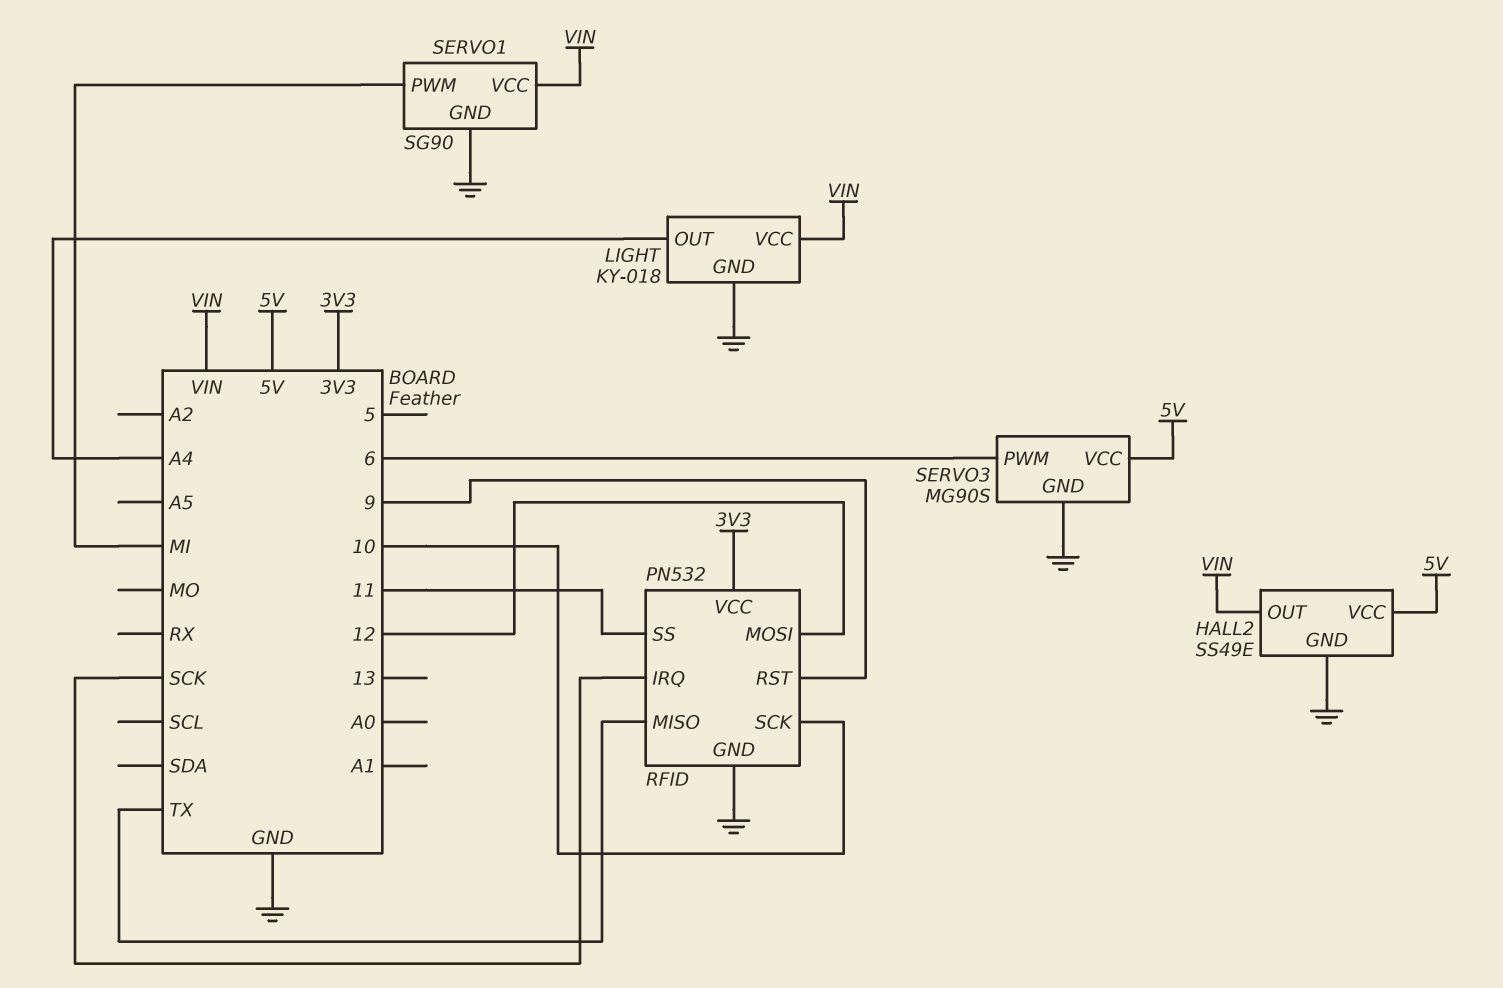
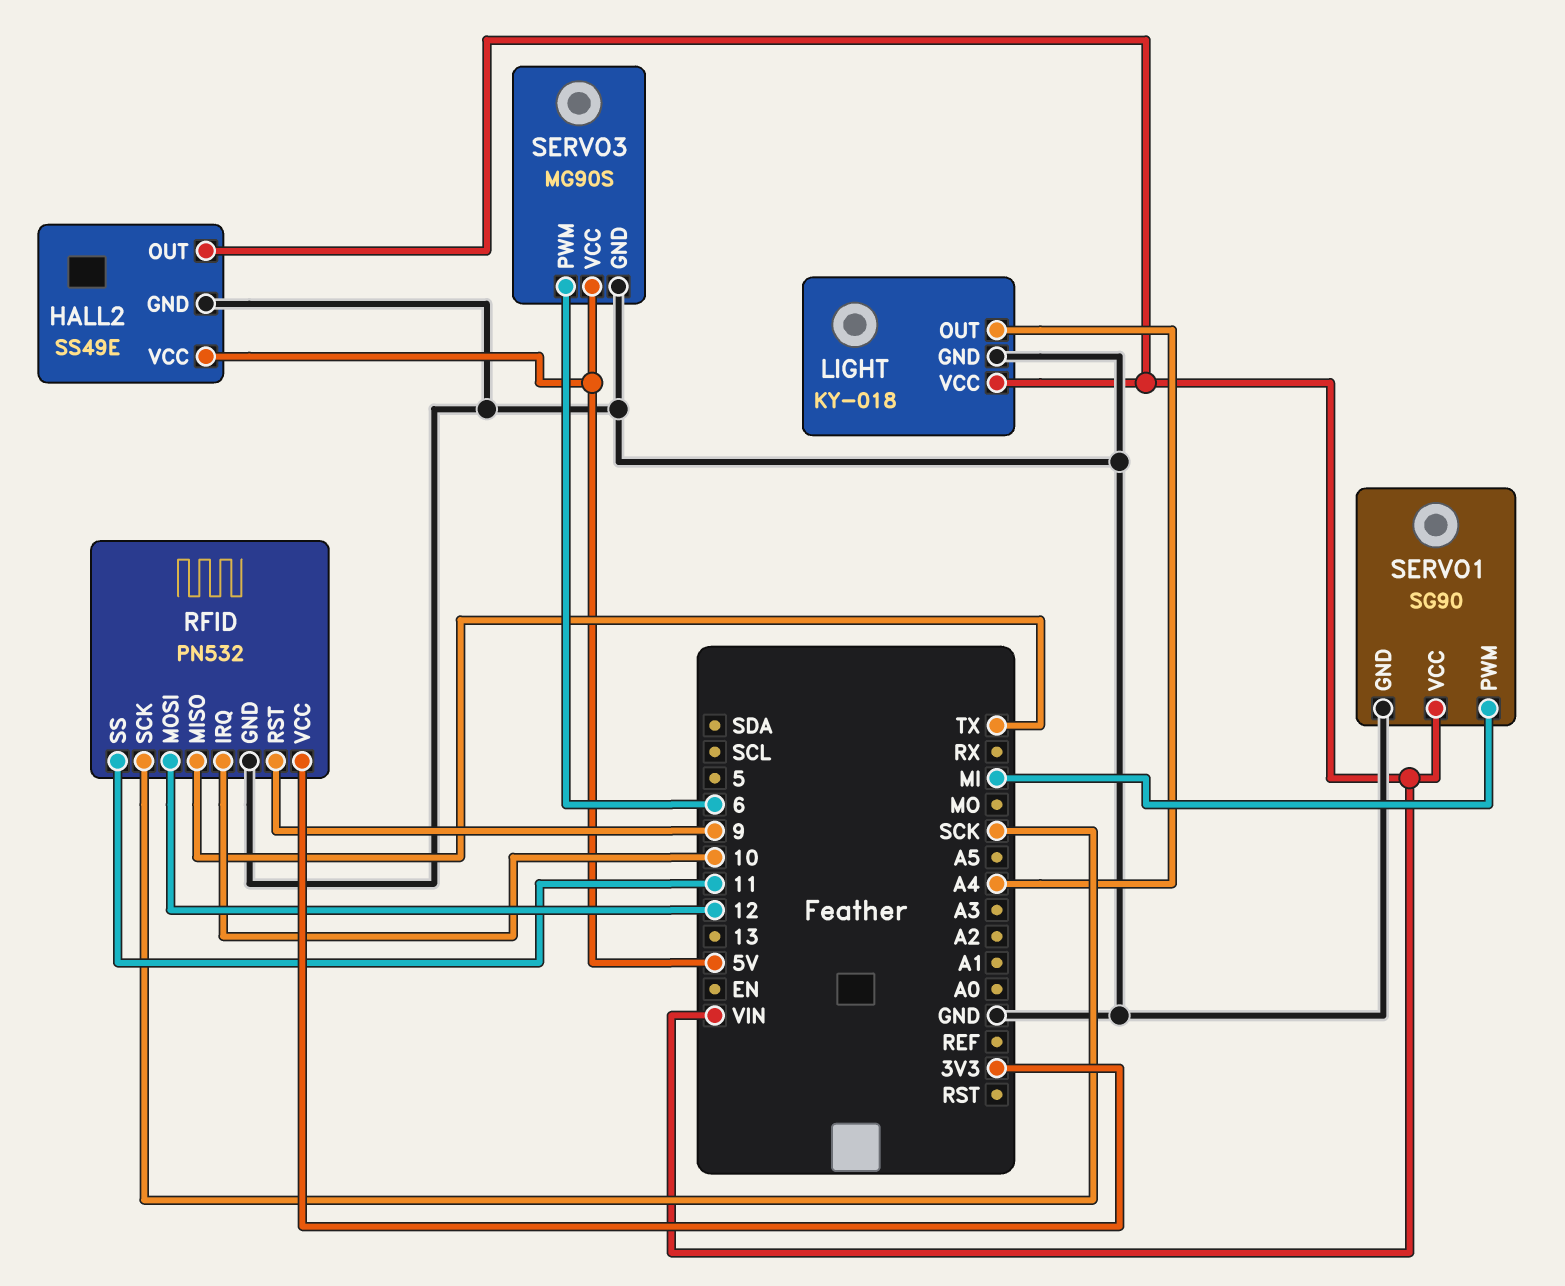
RFID pin IRQ: SCK -> 10
RFID pin SCK: 10 -> SCK

